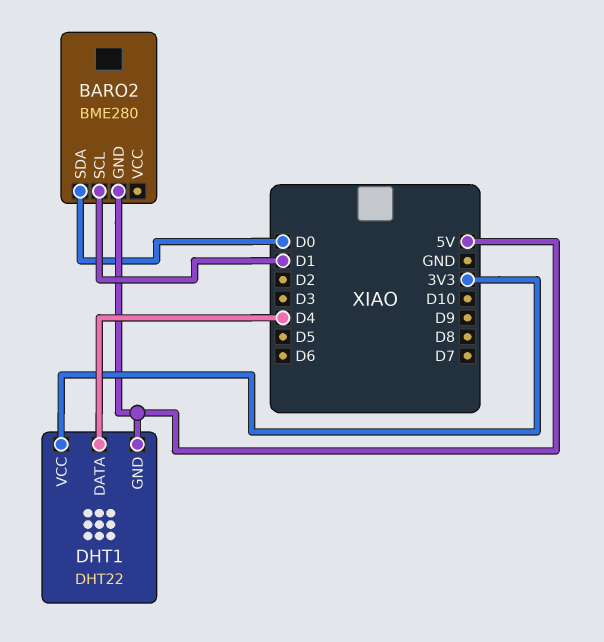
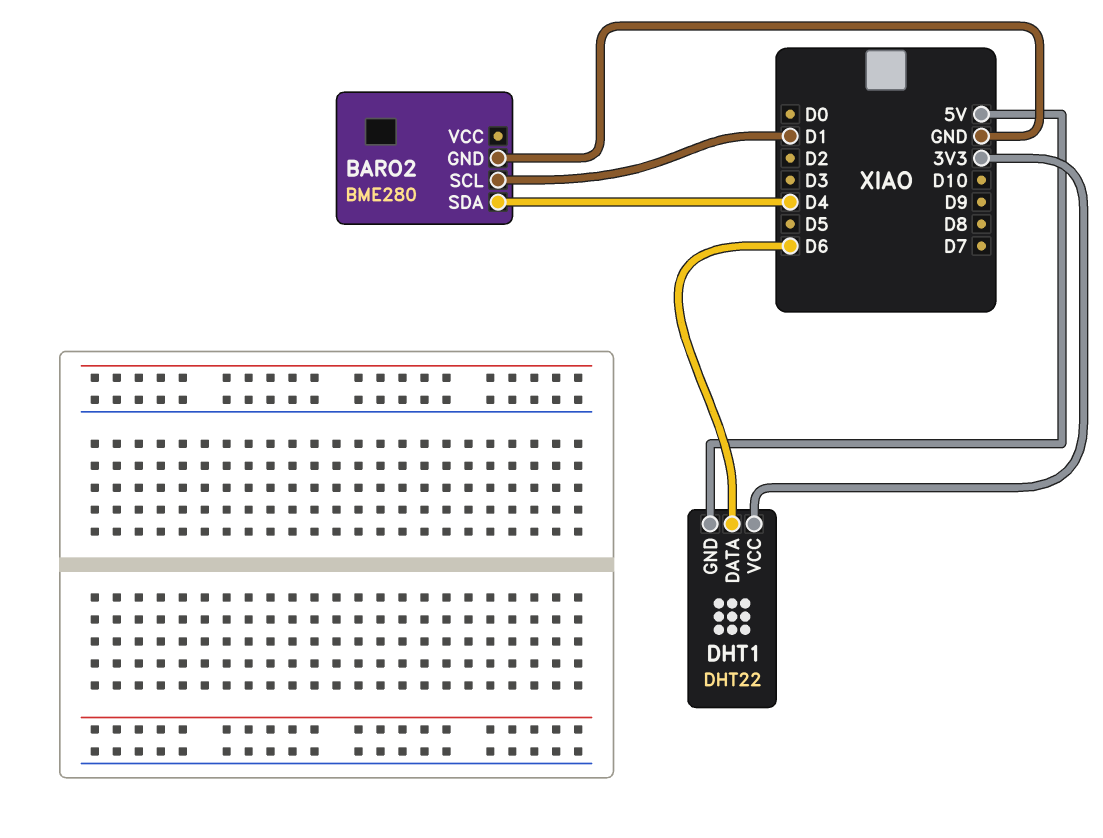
BARO2 pin GND: 5V -> GND
BARO2 pin SDA: D0 -> D4
DHT1 pin DATA: D4 -> D6

